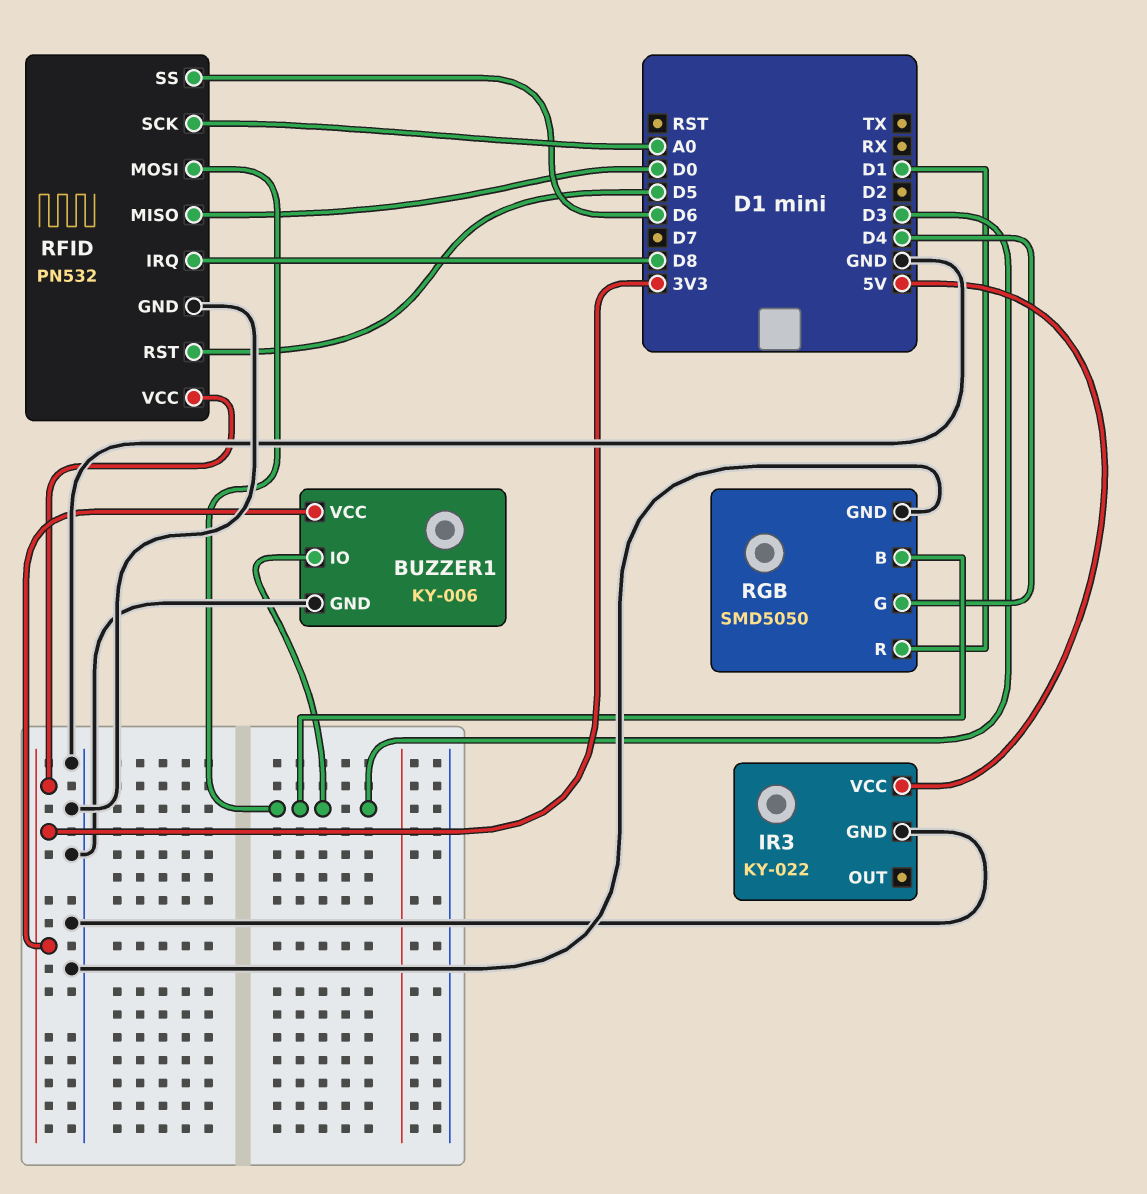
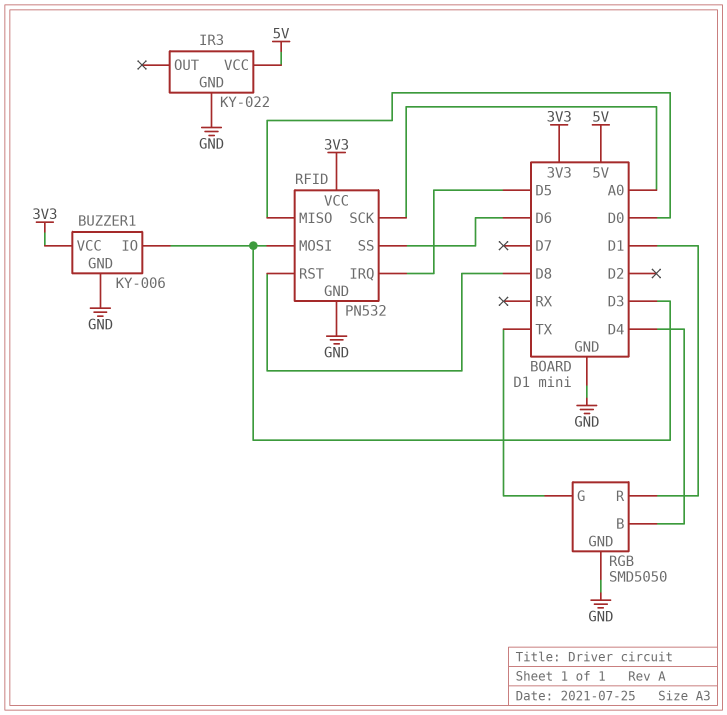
RFID pin IRQ: D8 -> D5
RFID pin RST: D5 -> D8
RGB pin B: D3 -> D4
RGB pin G: D4 -> TX

